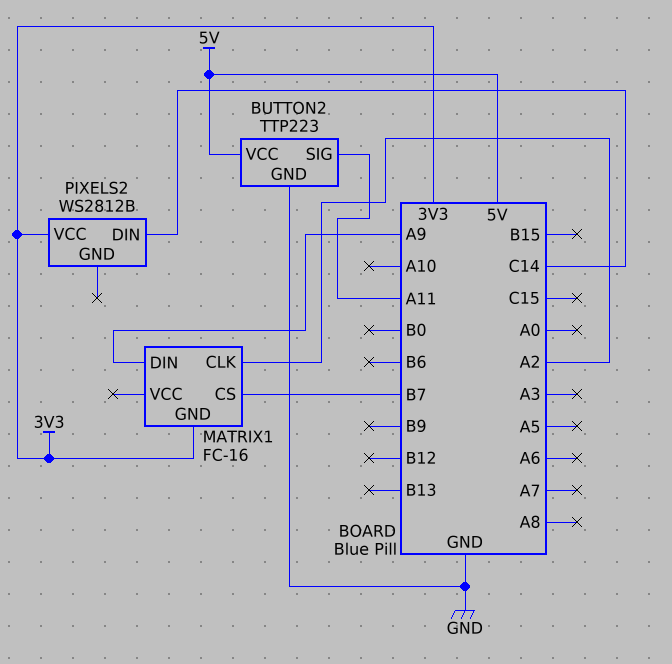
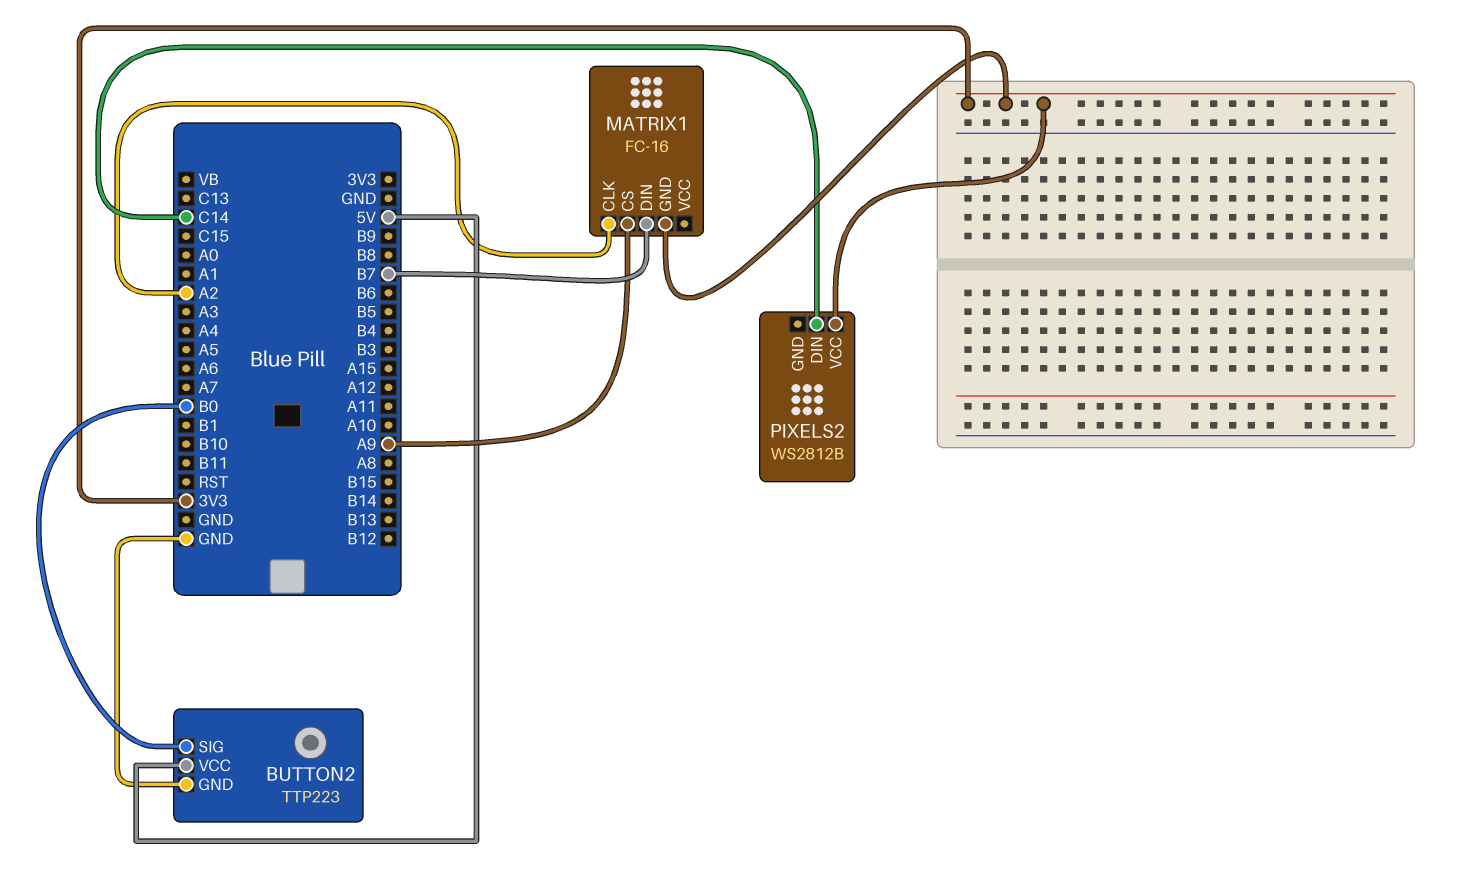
BUTTON2 pin SIG: A11 -> B0
MATRIX1 pin CS: B7 -> A9
MATRIX1 pin DIN: A9 -> B7

